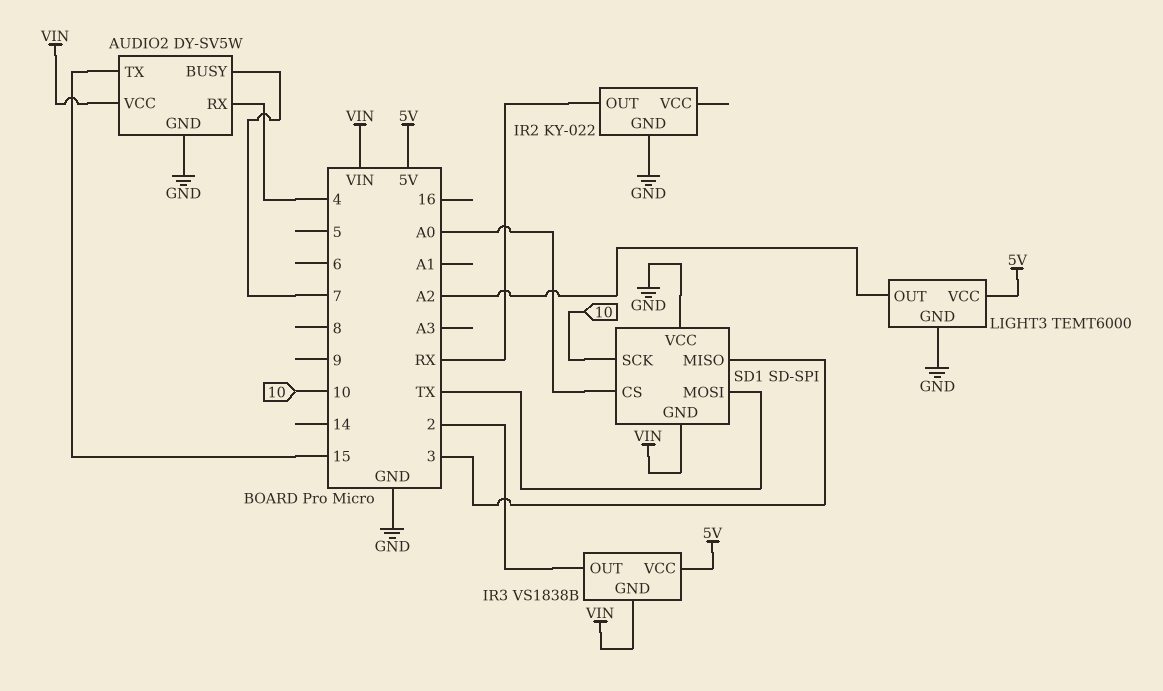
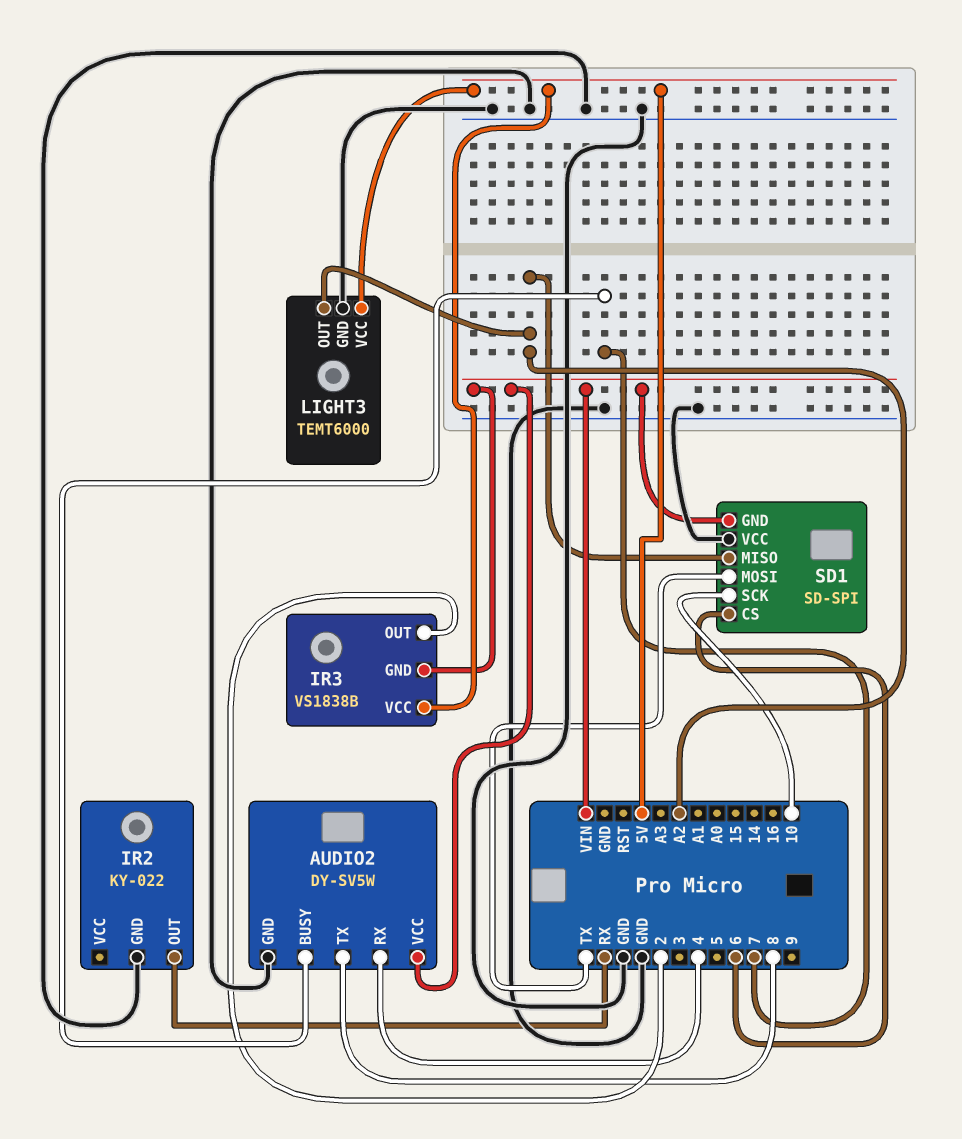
AUDIO2 pin TX: 15 -> 8
SD1 pin CS: A0 -> 6
SD1 pin MISO: 3 -> A2

